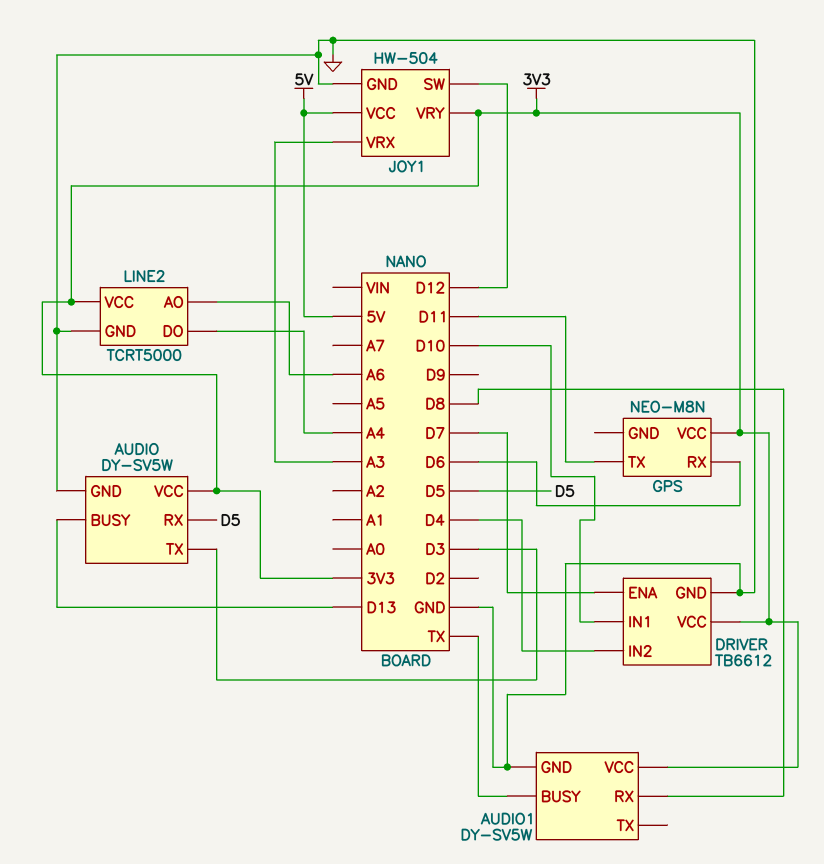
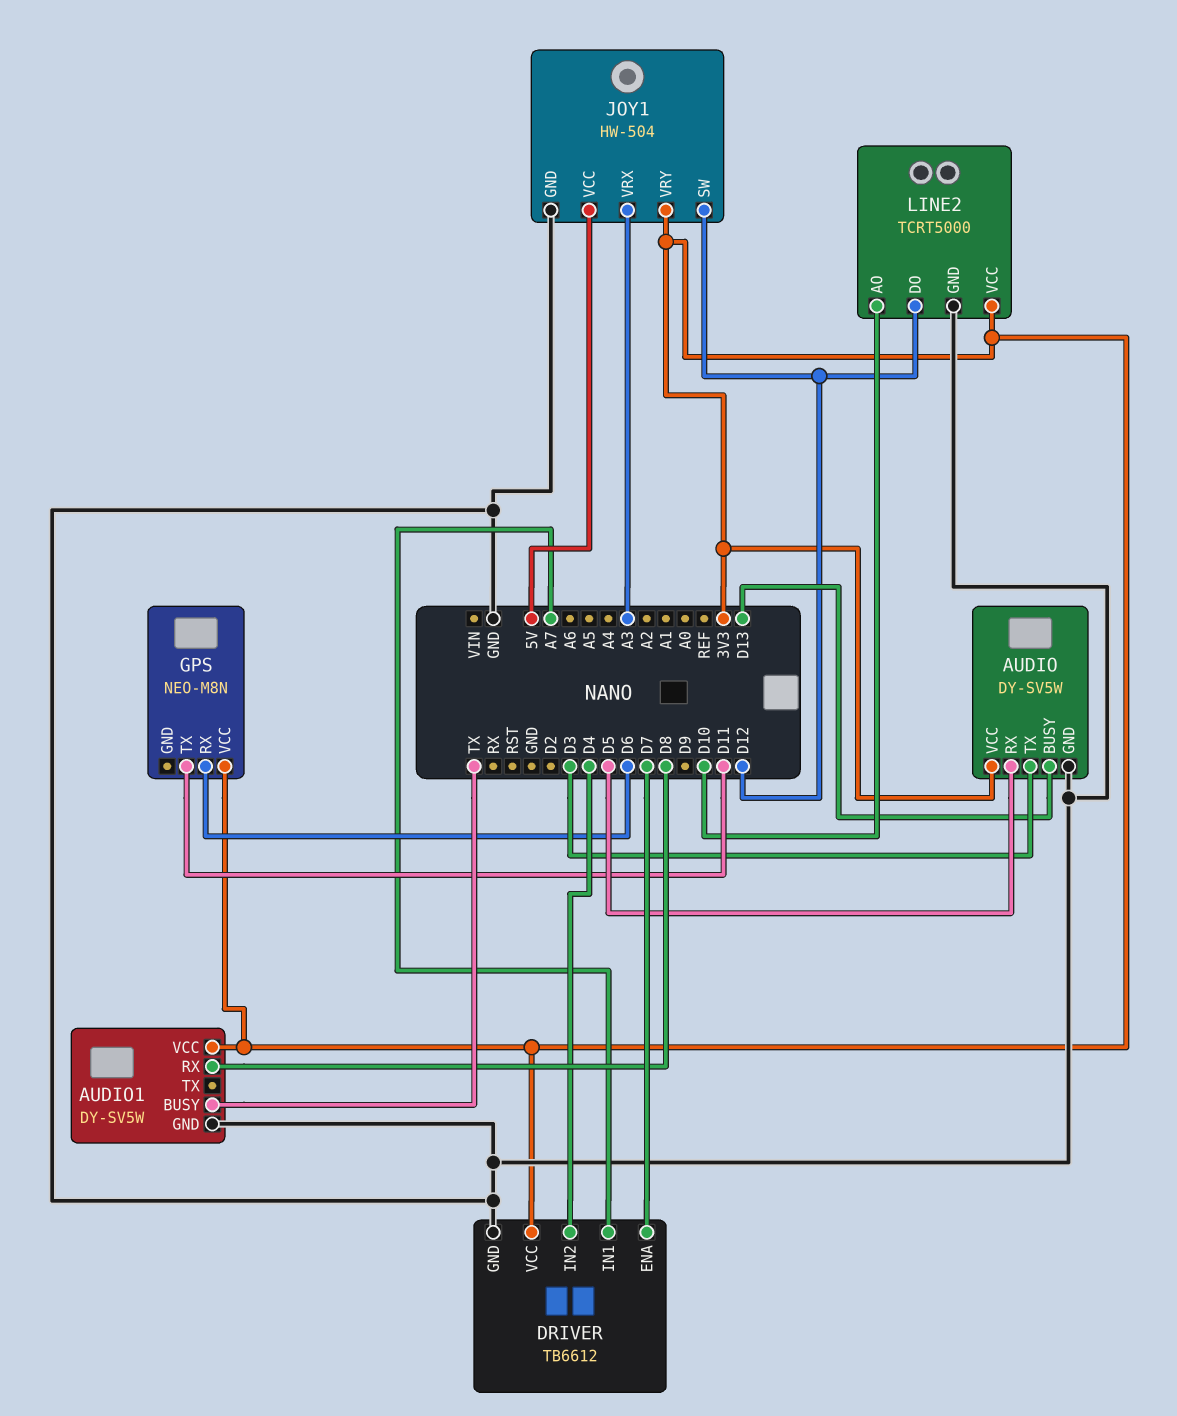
DRIVER pin IN1: D10 -> A7
LINE2 pin AO: A6 -> D10
LINE2 pin DO: A4 -> D12

